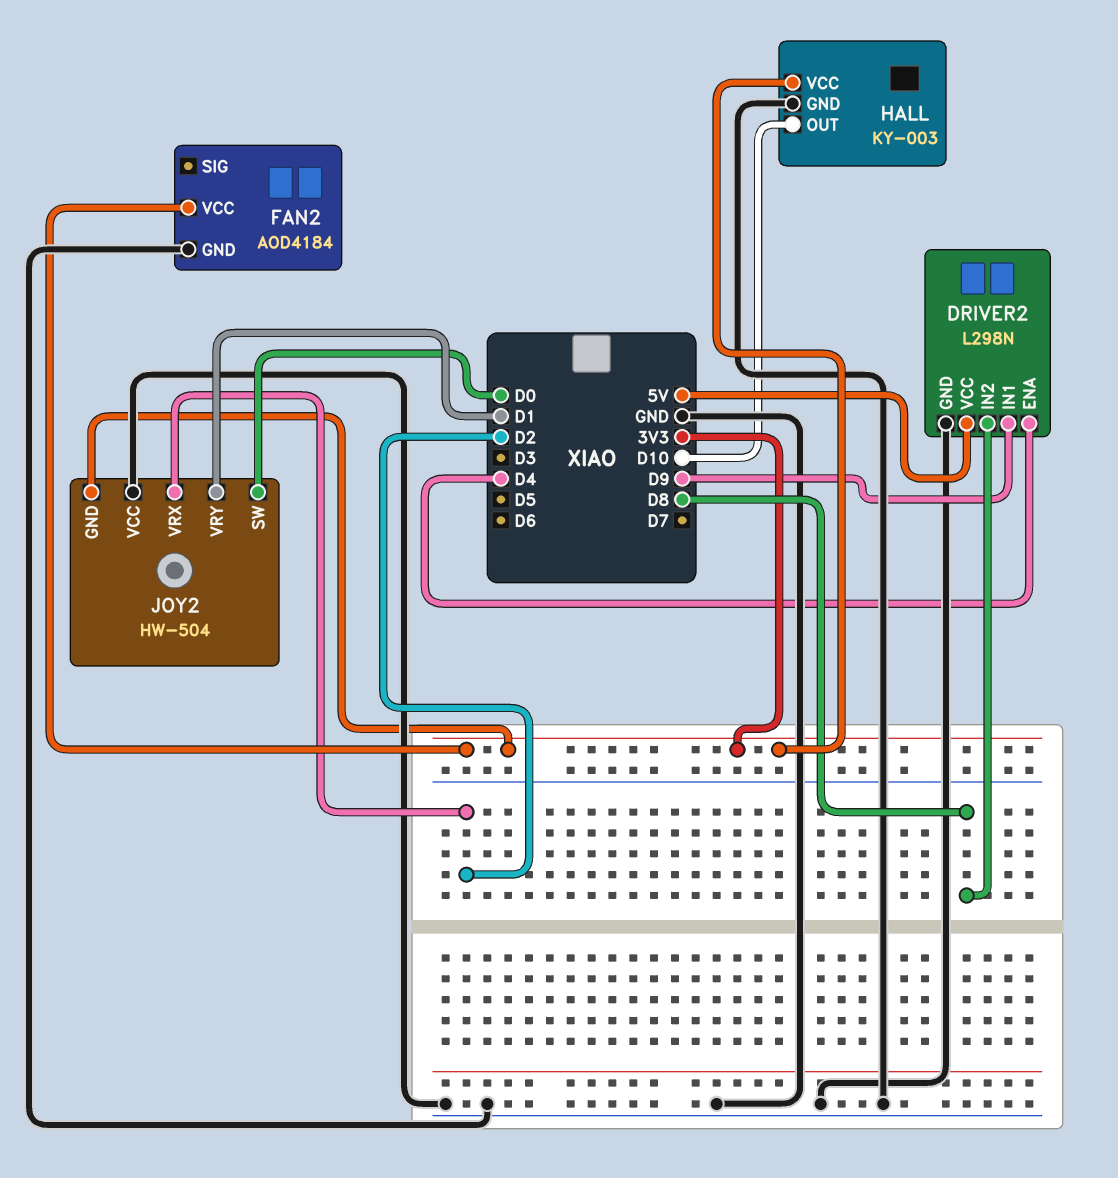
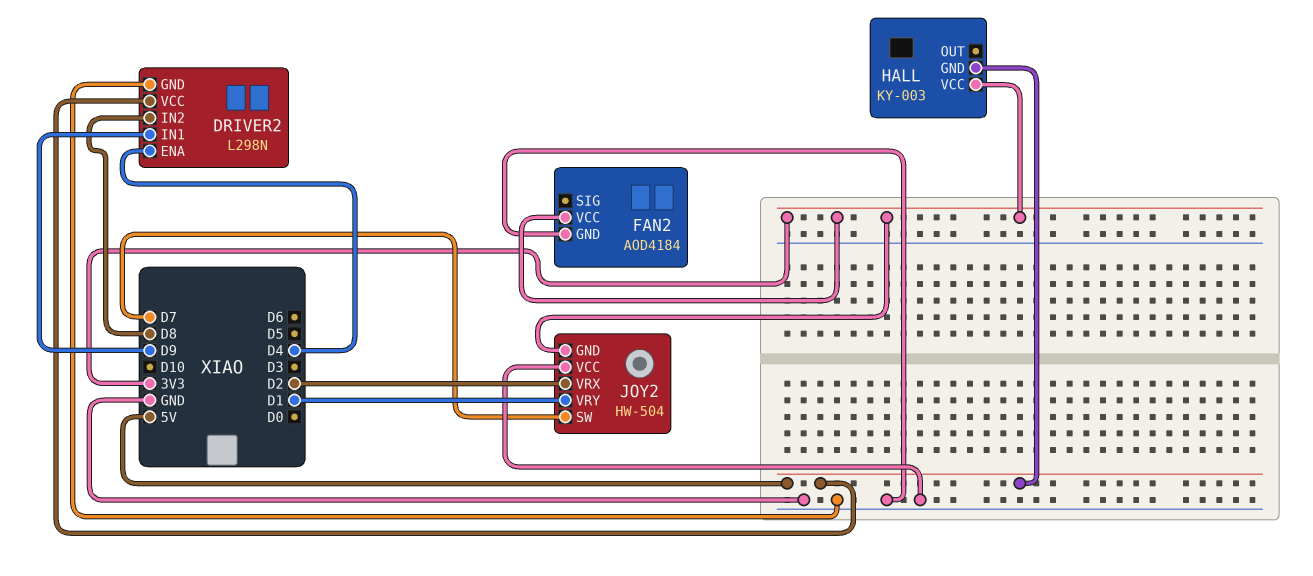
HALL pin GND: GND -> 5V
HALL pin OUT: D10 -> none
JOY2 pin SW: D0 -> D7

